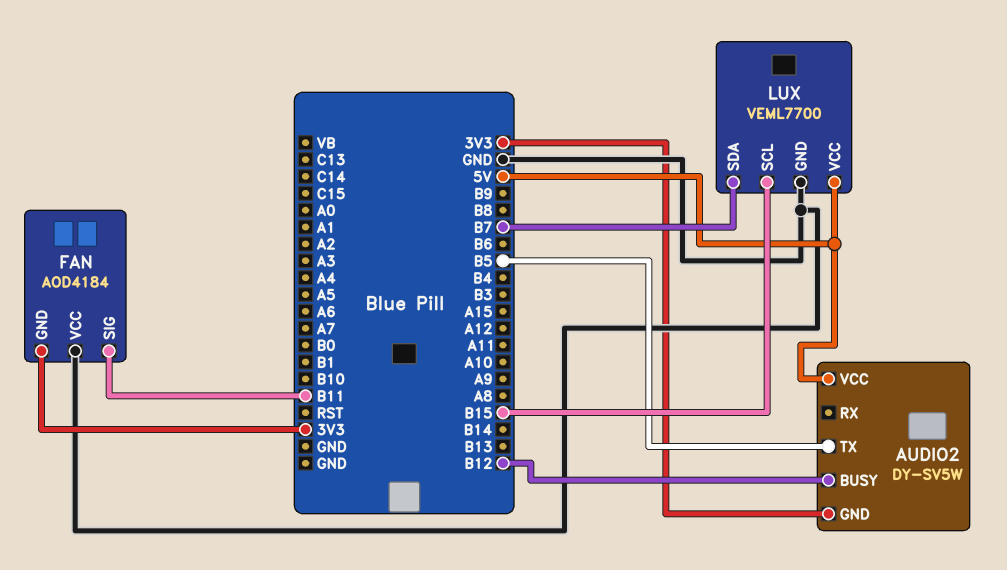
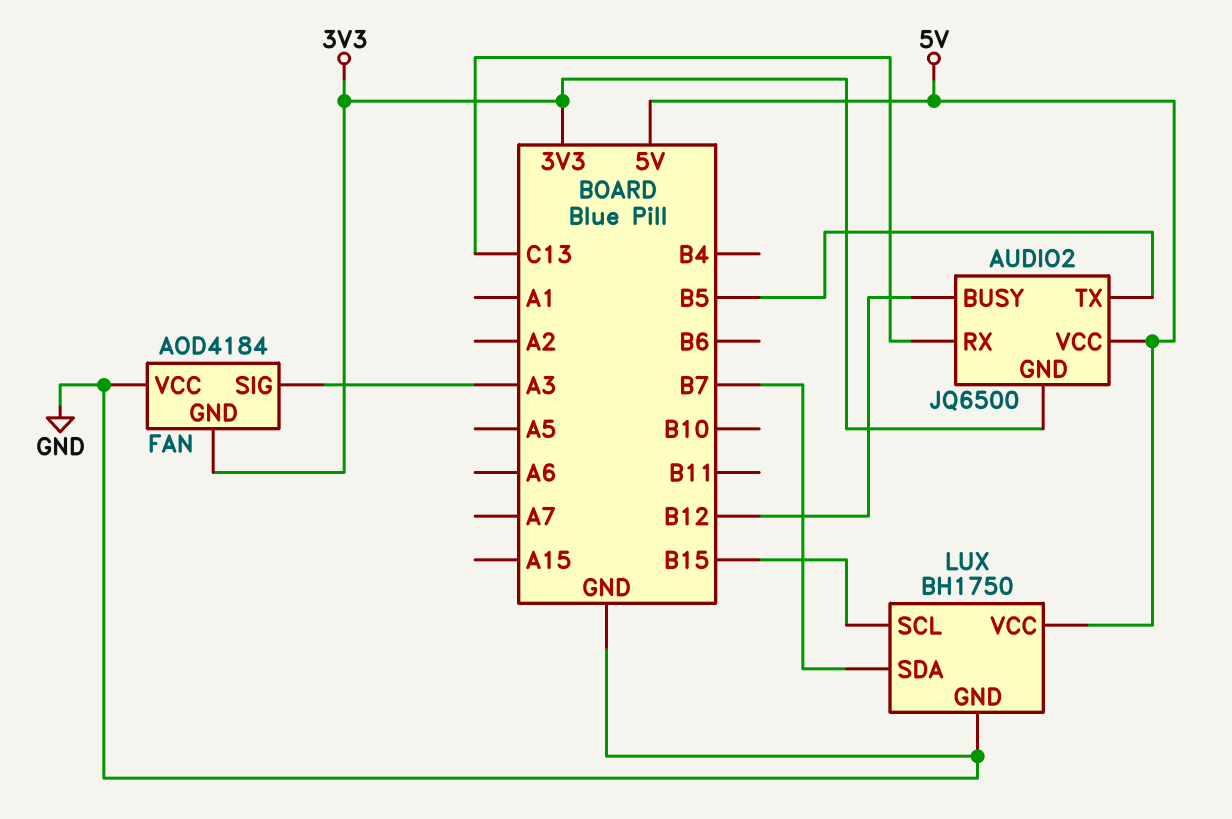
AUDIO2: DY-SV5W -> JQ6500
AUDIO2 pin RX: none -> C13
FAN pin SIG: B11 -> A3
LUX: VEML7700 -> BH1750

